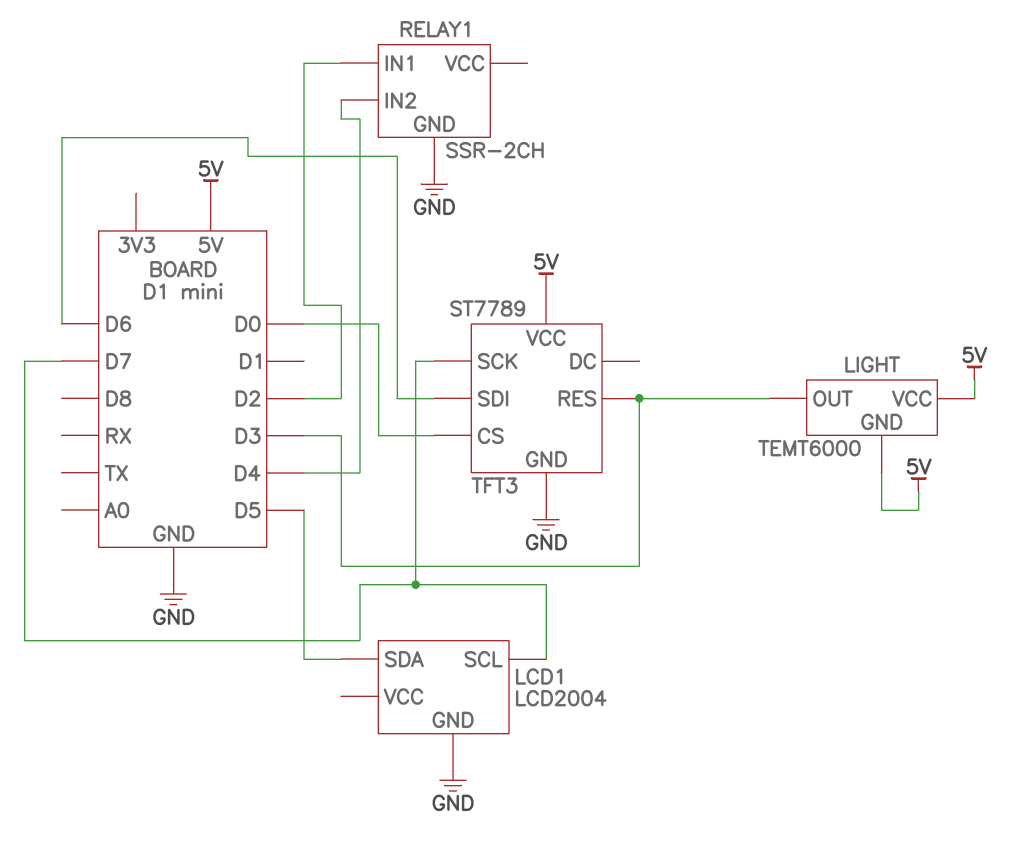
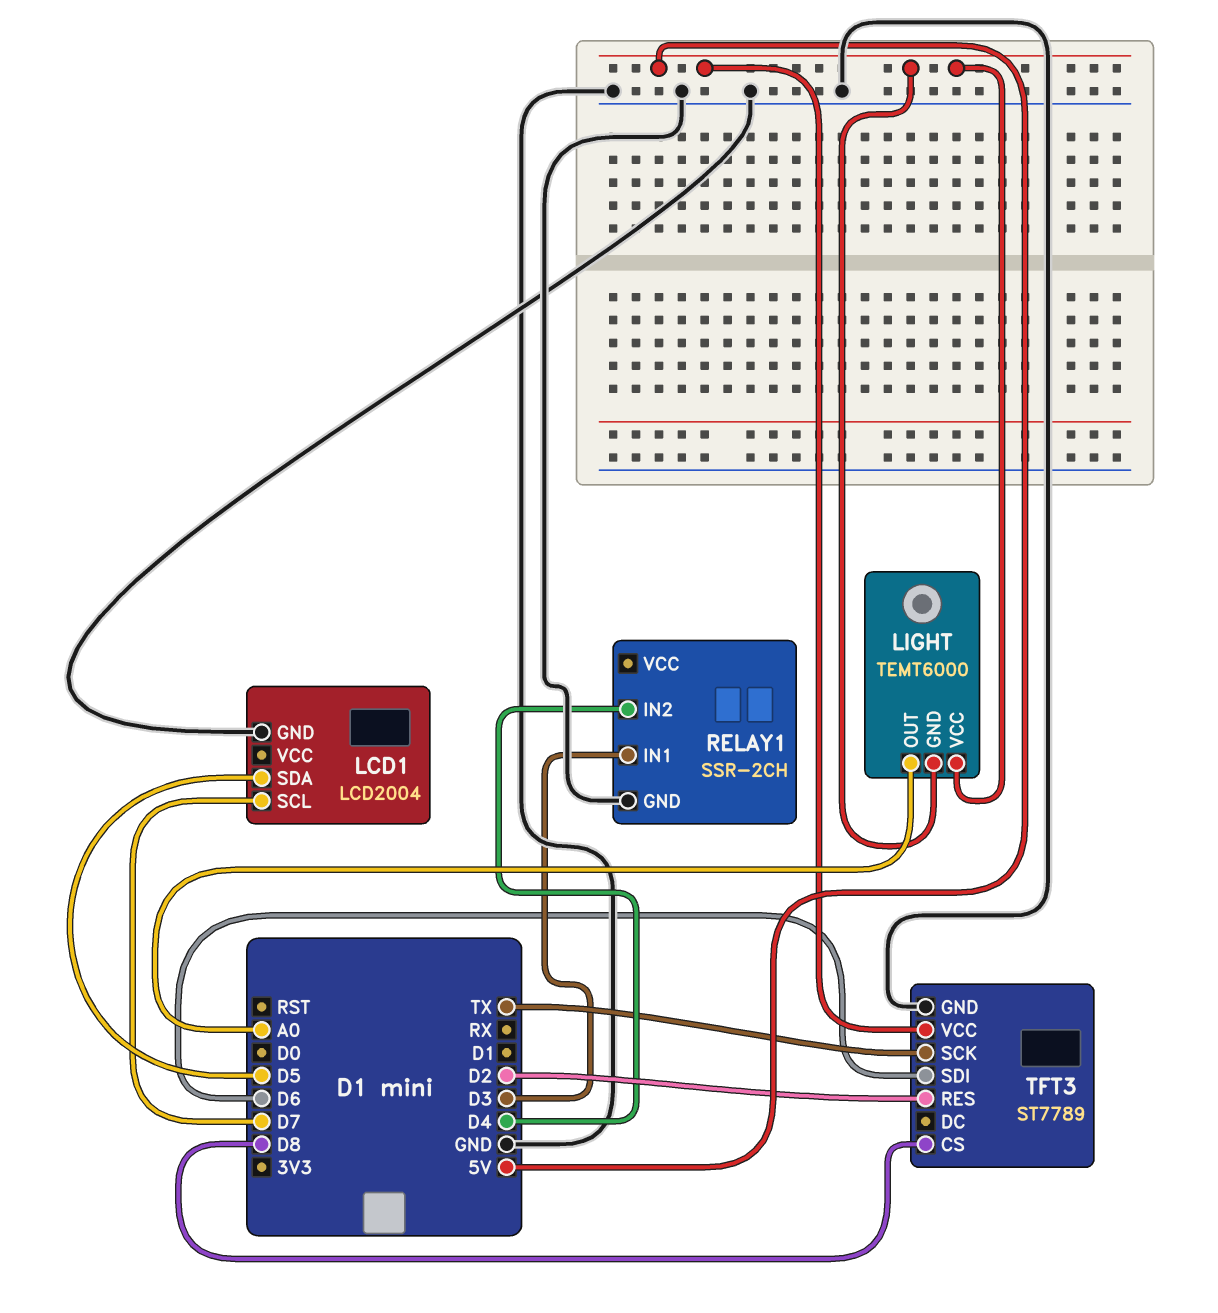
LIGHT pin OUT: D3 -> A0
RELAY1 pin IN1: D2 -> D3
TFT3 pin CS: D0 -> D8
TFT3 pin RES: D3 -> D2
TFT3 pin SCK: D7 -> TX

